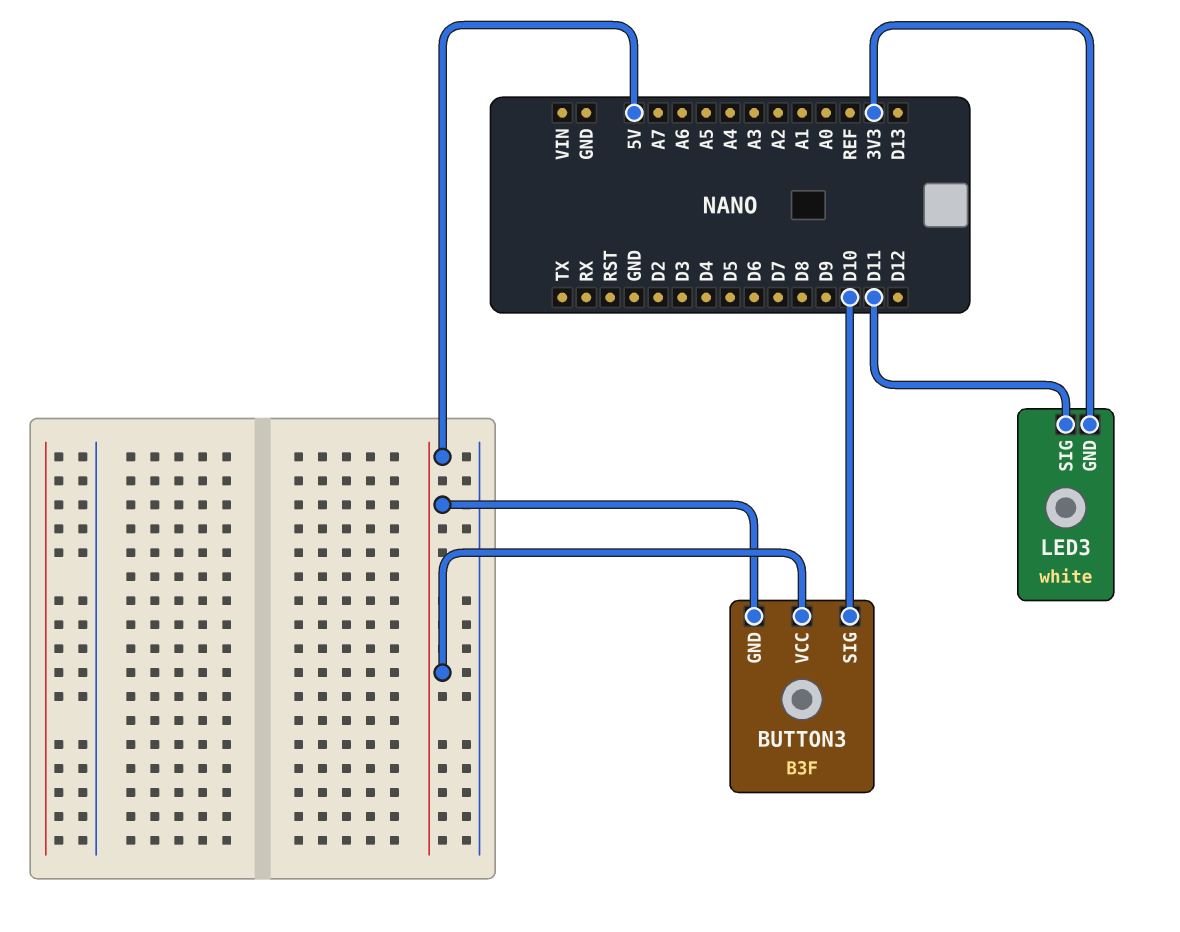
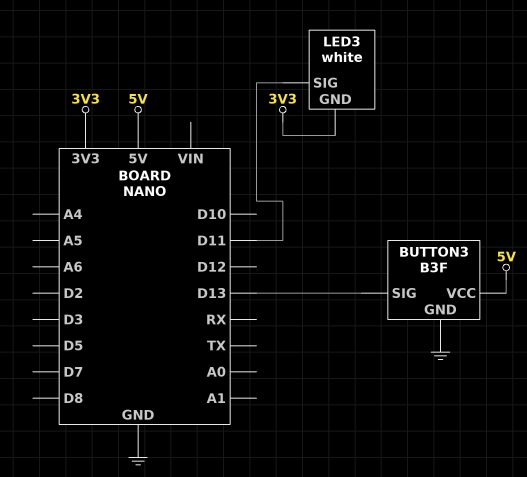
BUTTON3 pin GND: 5V -> GND
BUTTON3 pin SIG: D10 -> D13

